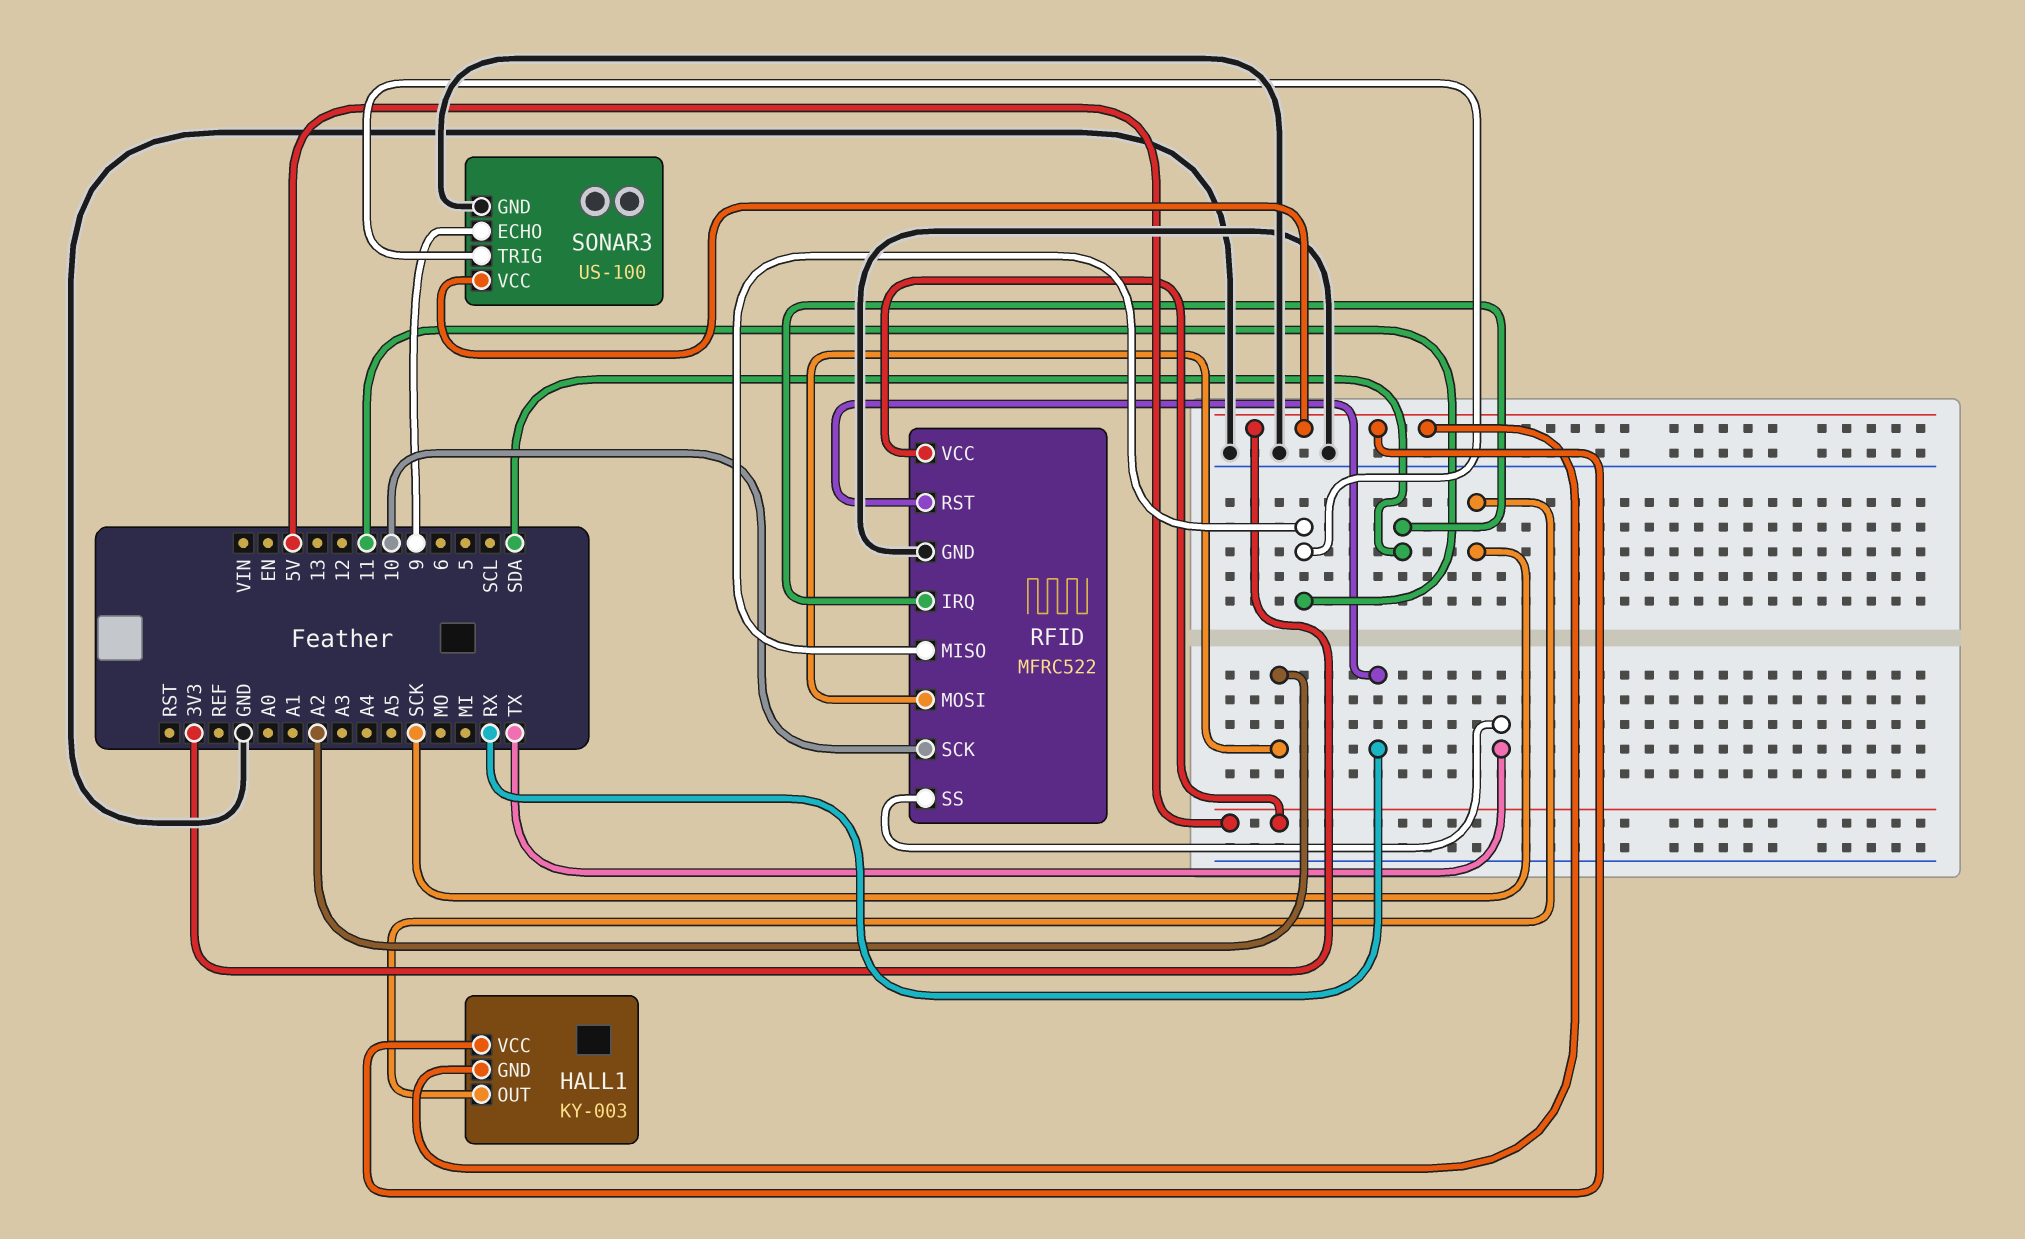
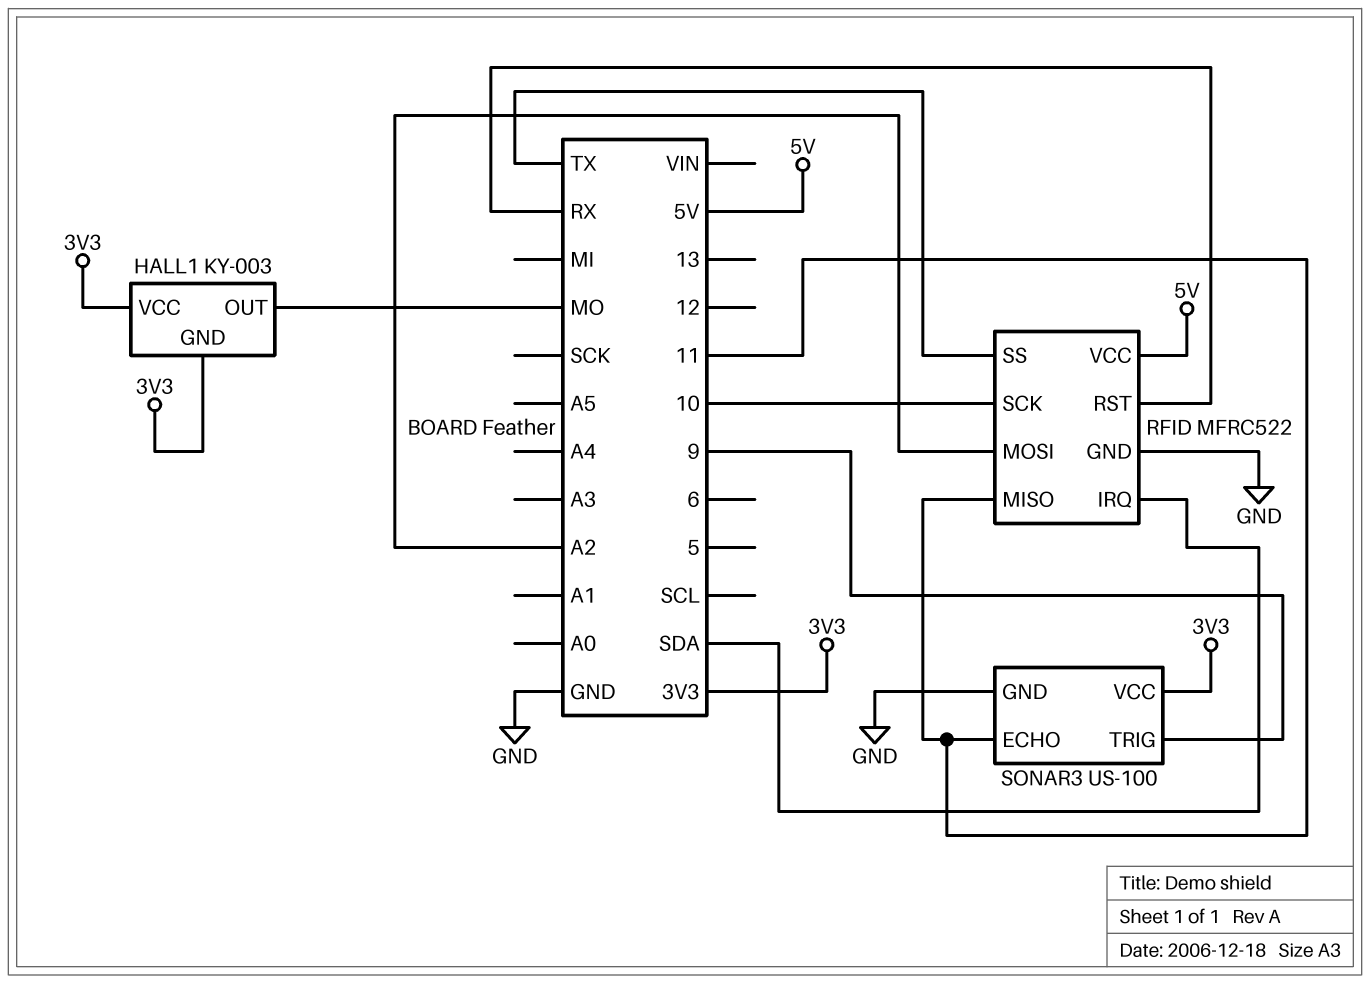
HALL1 pin OUT: SCK -> MO
SONAR3 pin ECHO: 9 -> 11
SONAR3 pin TRIG: 11 -> 9

